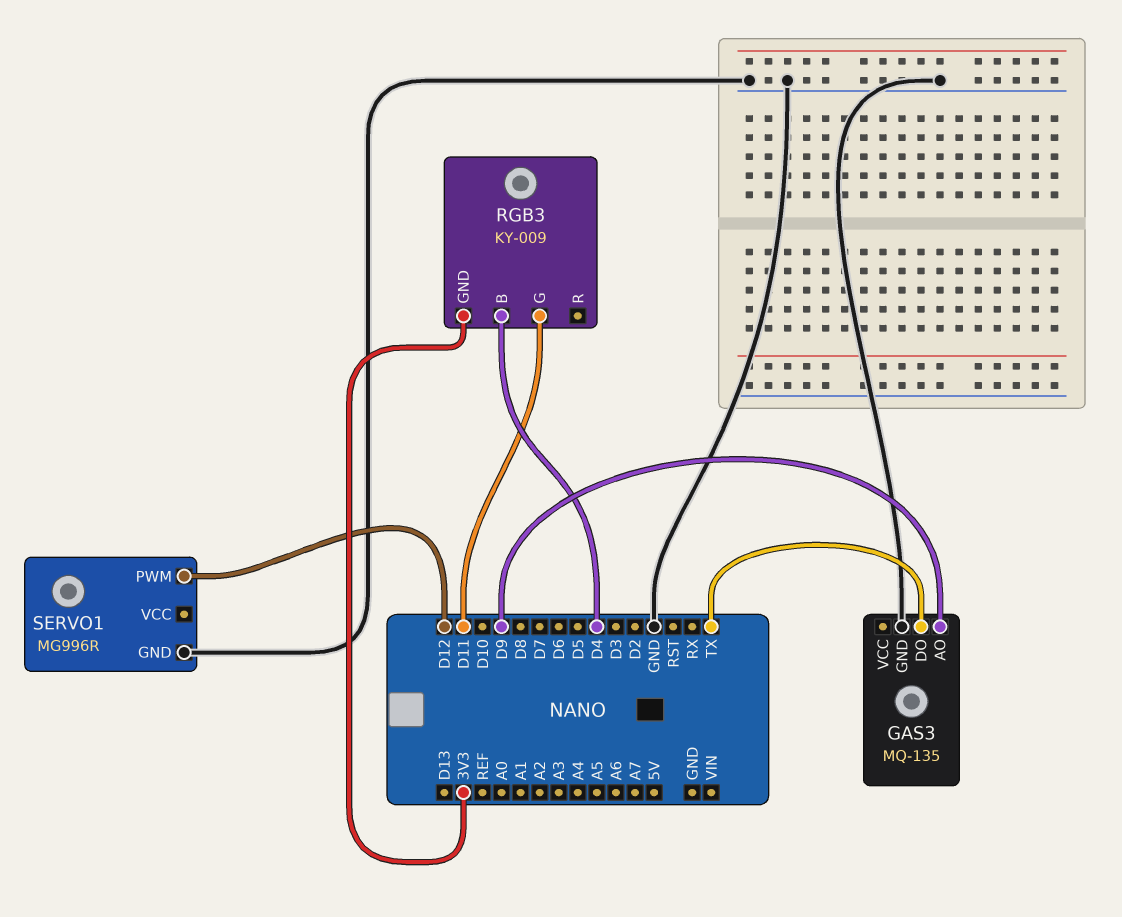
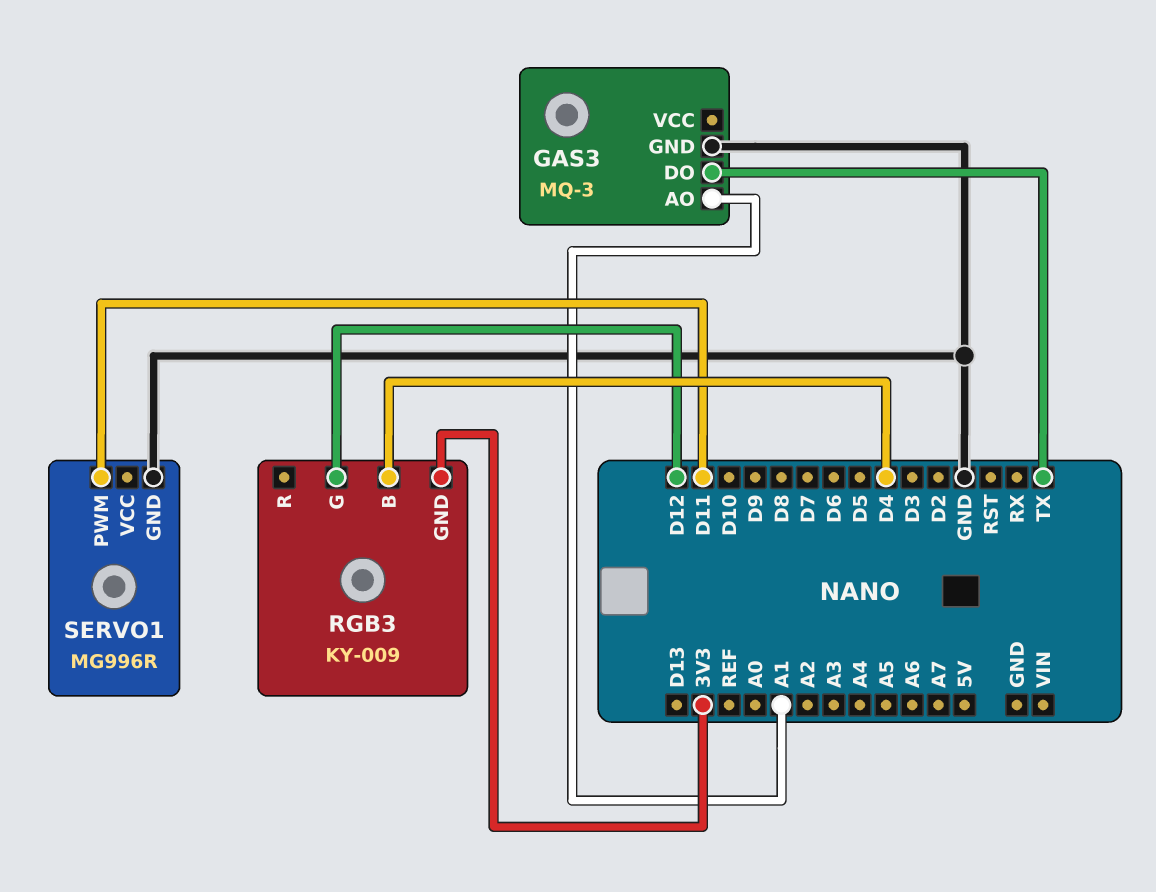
GAS3: MQ-135 -> MQ-3
GAS3 pin AO: D9 -> A1
RGB3 pin G: D11 -> D12
SERVO1 pin PWM: D12 -> D11

